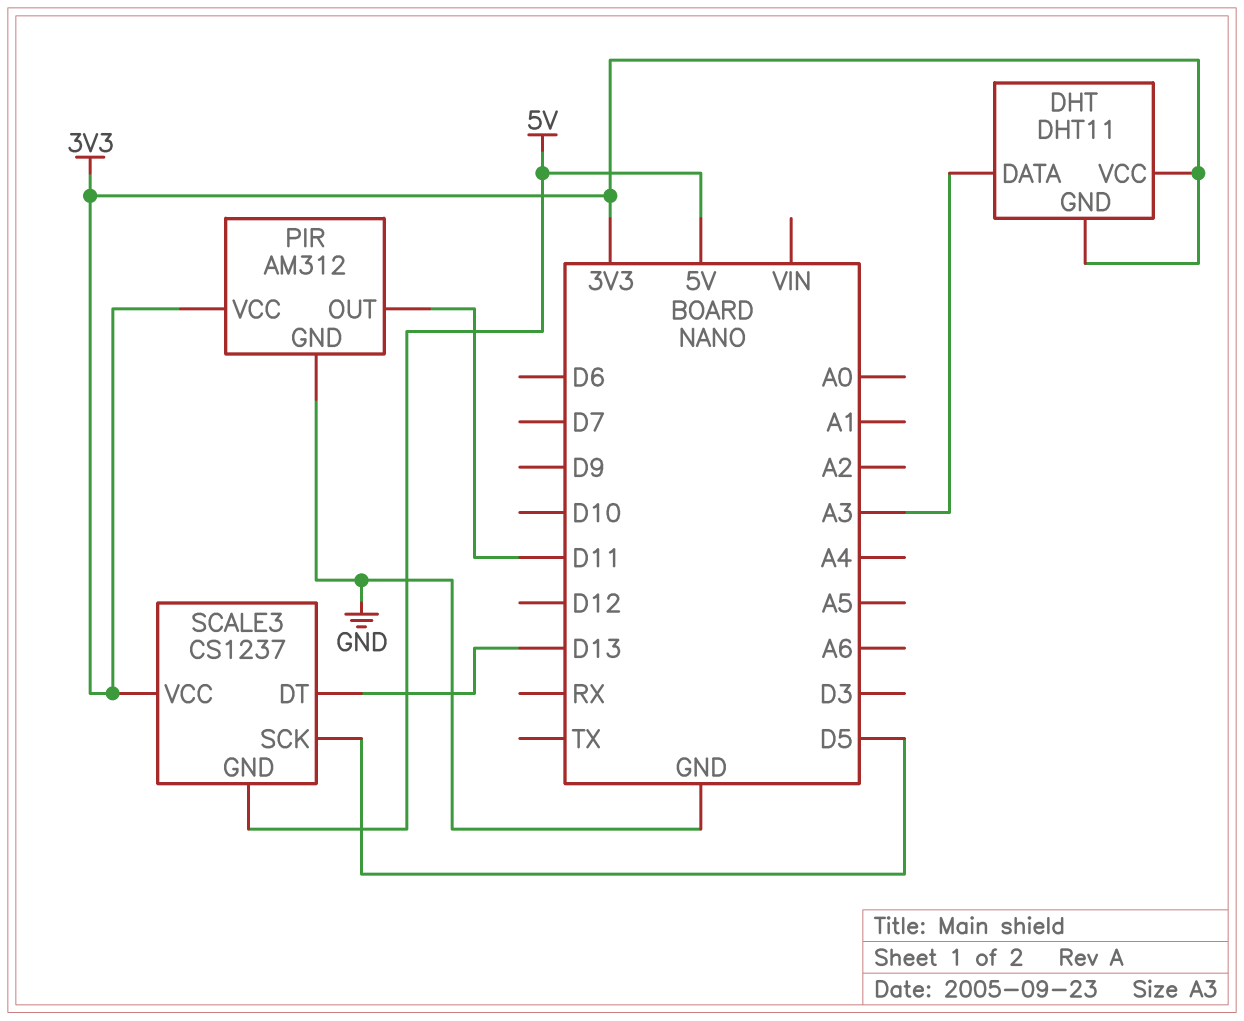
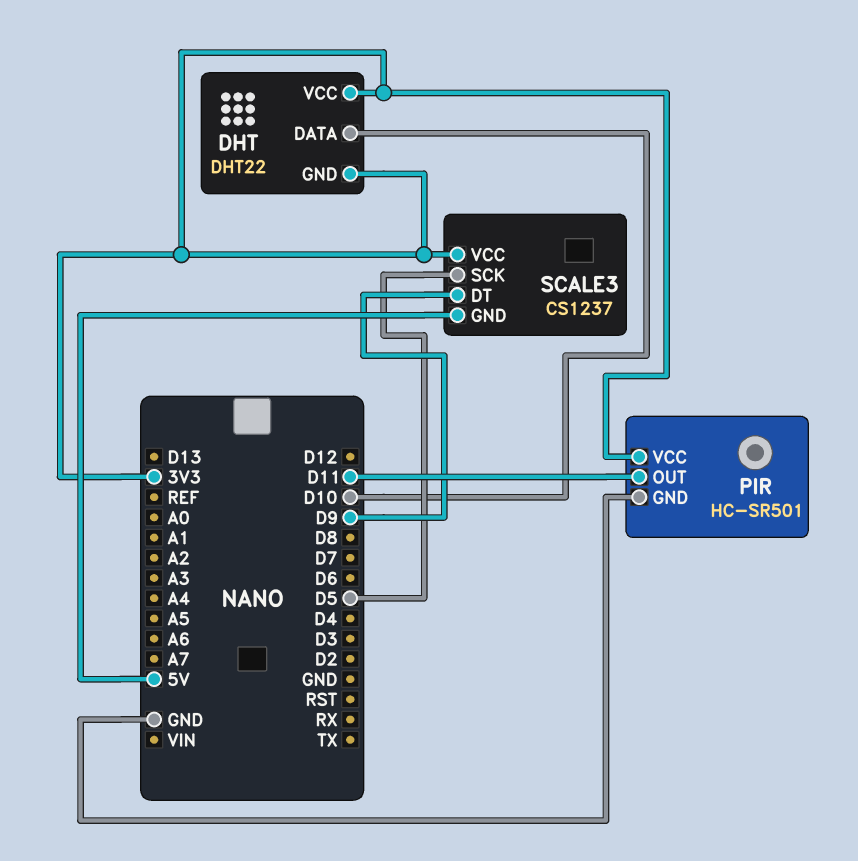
DHT: DHT11 -> DHT22
DHT pin DATA: A3 -> D10
PIR: AM312 -> HC-SR501
SCALE3 pin DT: D13 -> D9

